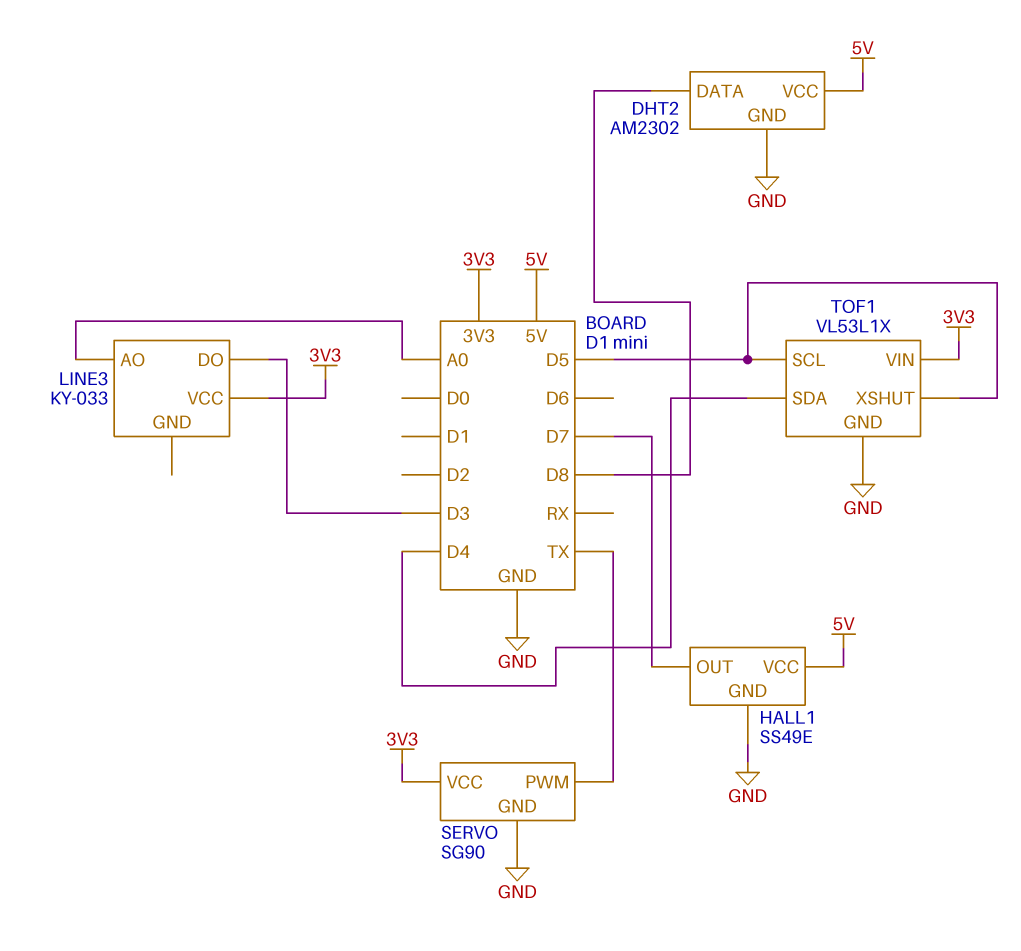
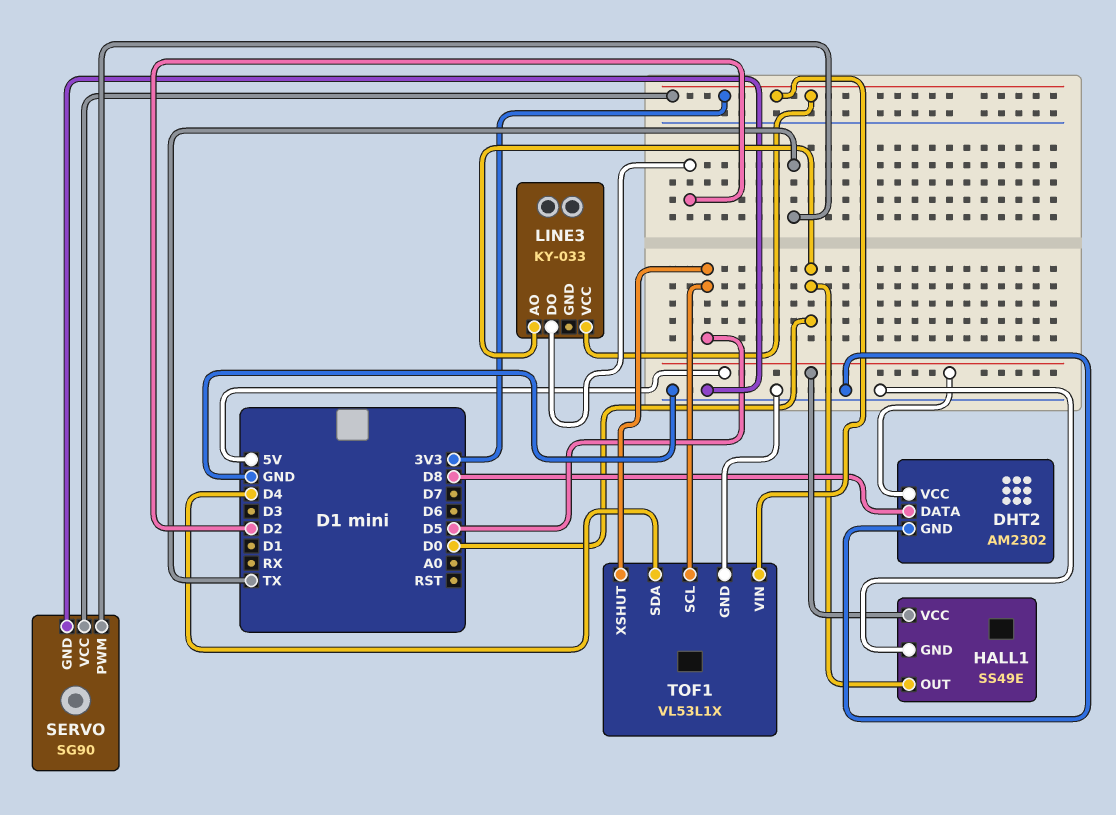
HALL1 pin OUT: D7 -> D0
LINE3 pin AO: A0 -> D0
LINE3 pin DO: D3 -> D2

